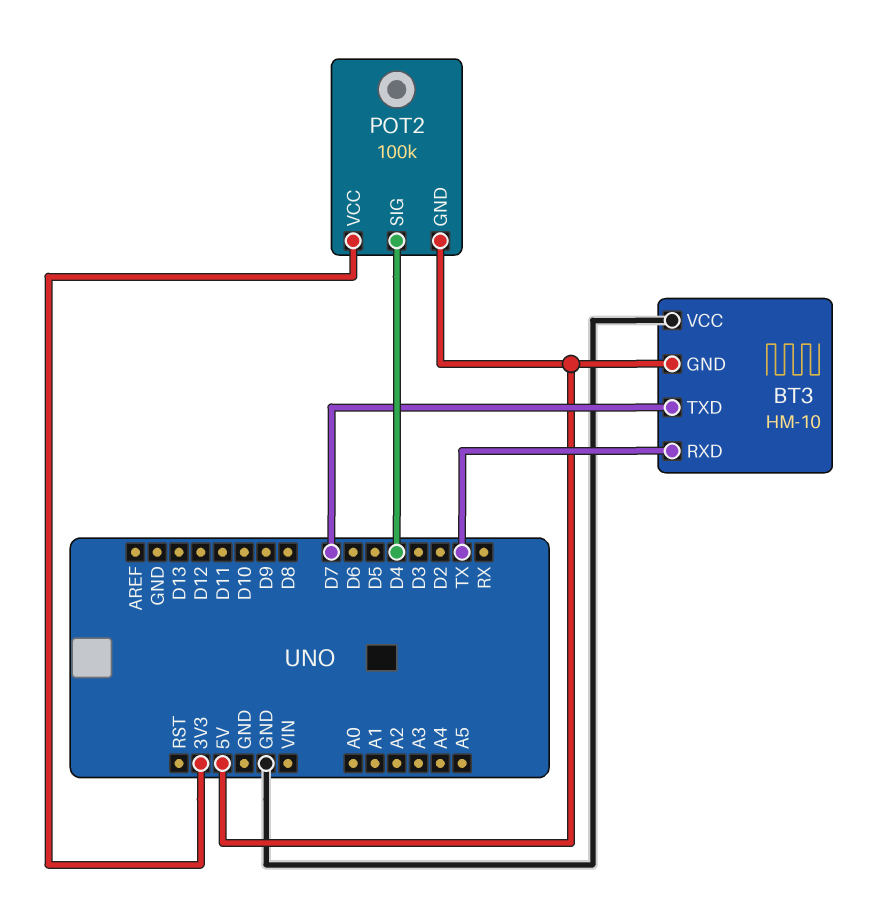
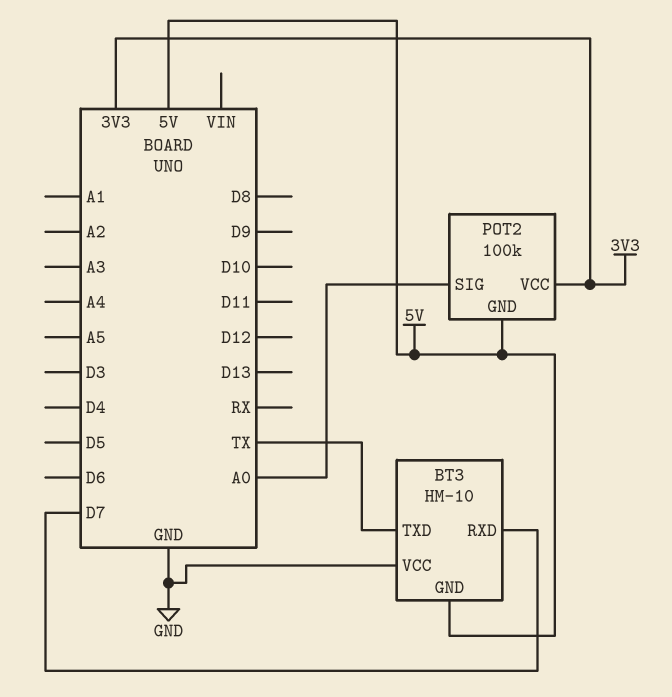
BT3 pin RXD: TX -> D7
BT3 pin TXD: D7 -> TX
POT2 pin SIG: D4 -> A0

